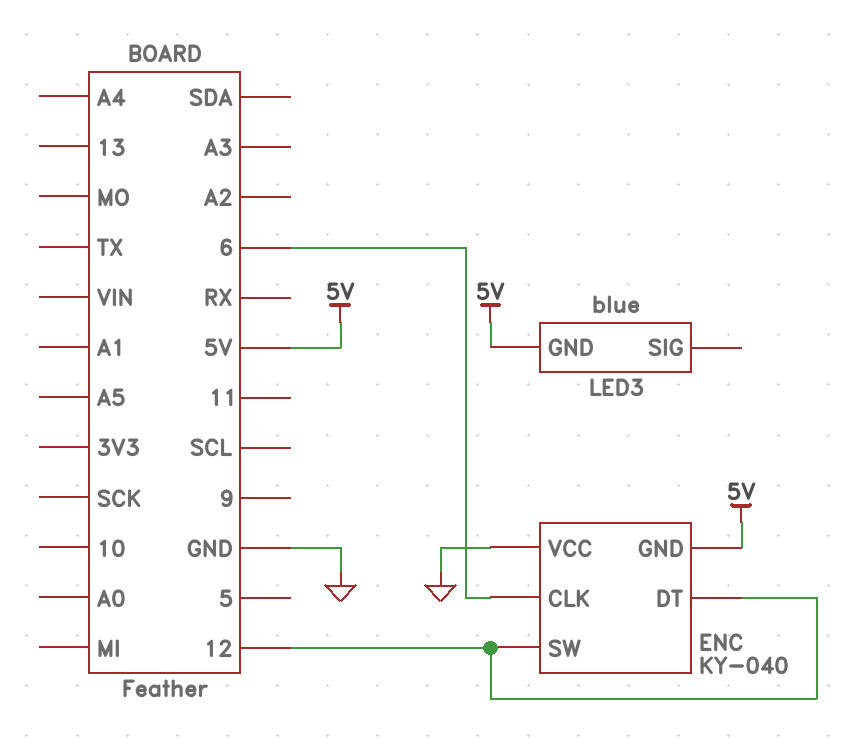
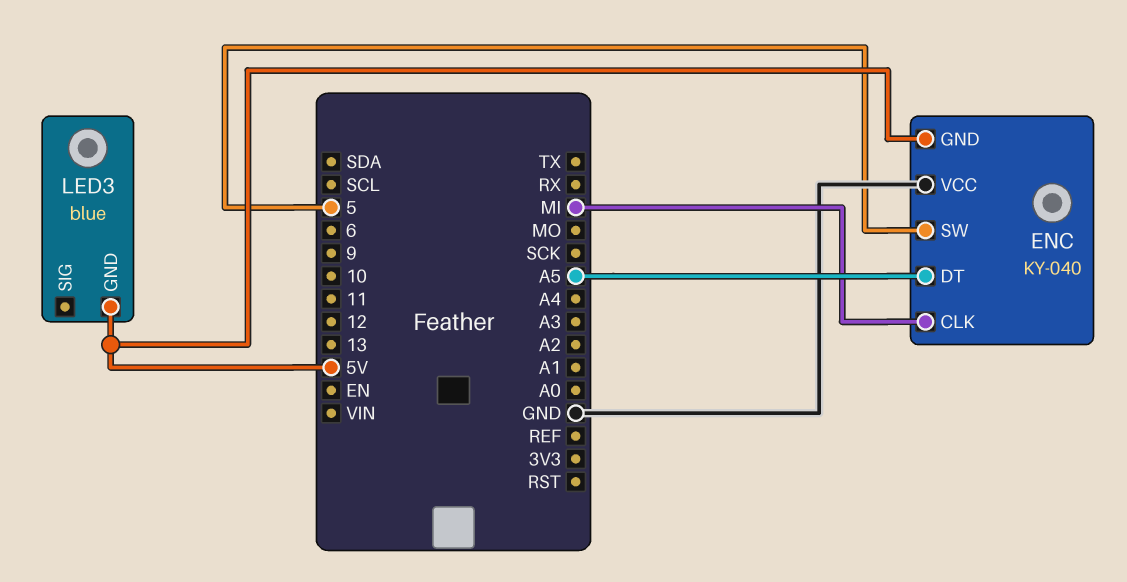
ENC pin CLK: 6 -> MI
ENC pin DT: 12 -> A5
ENC pin SW: 12 -> 5

